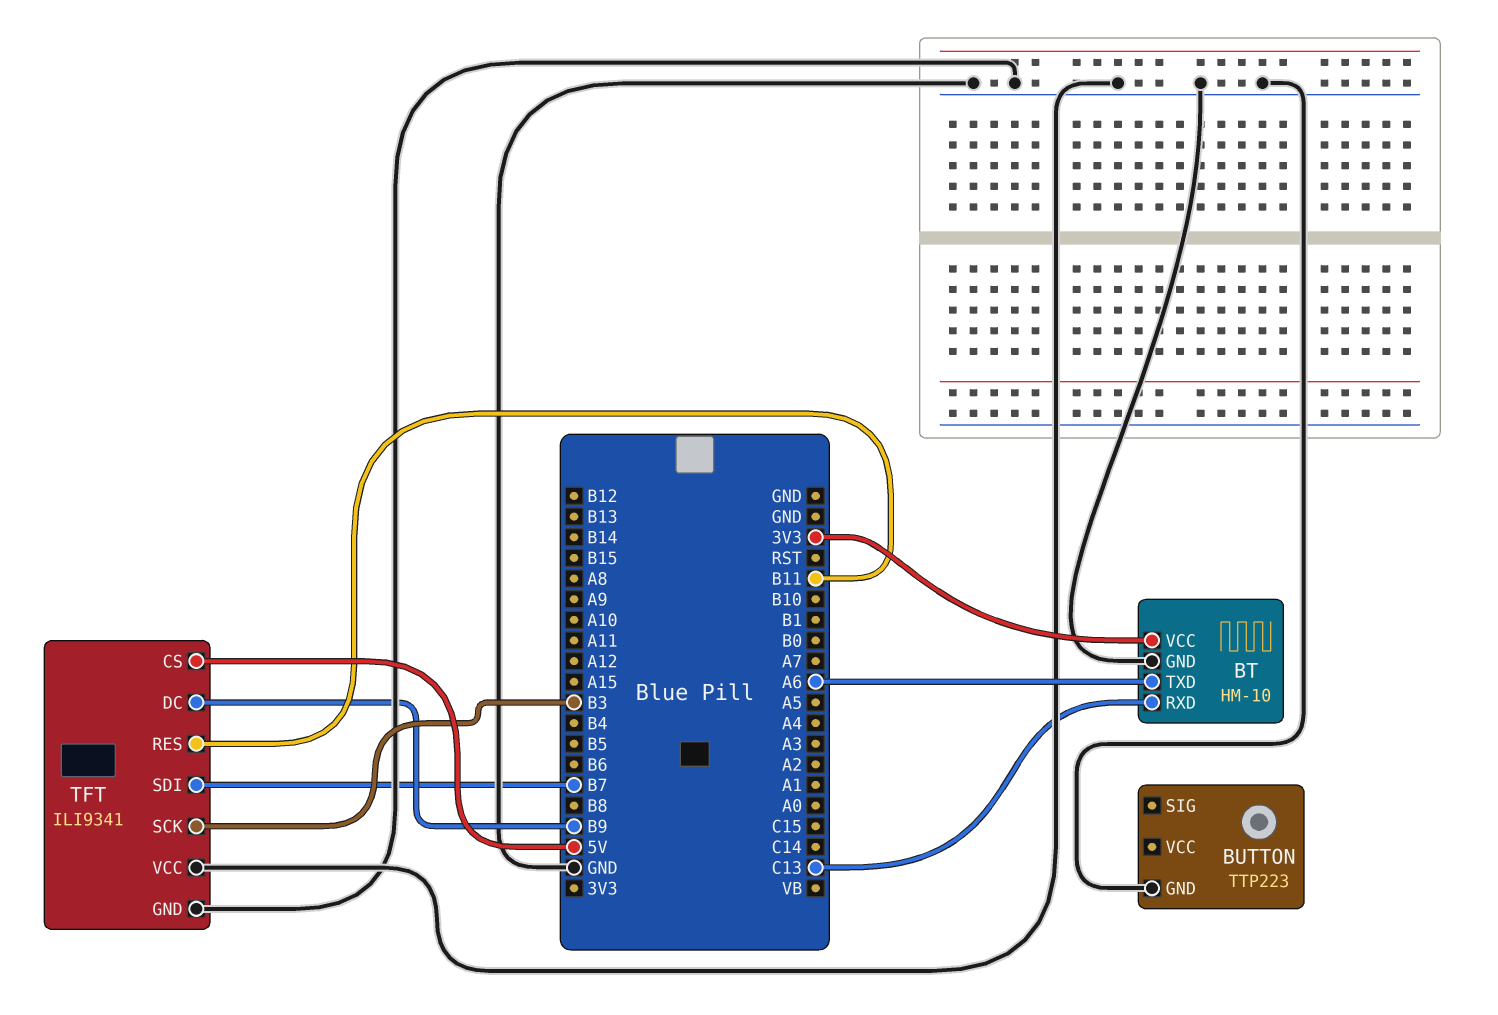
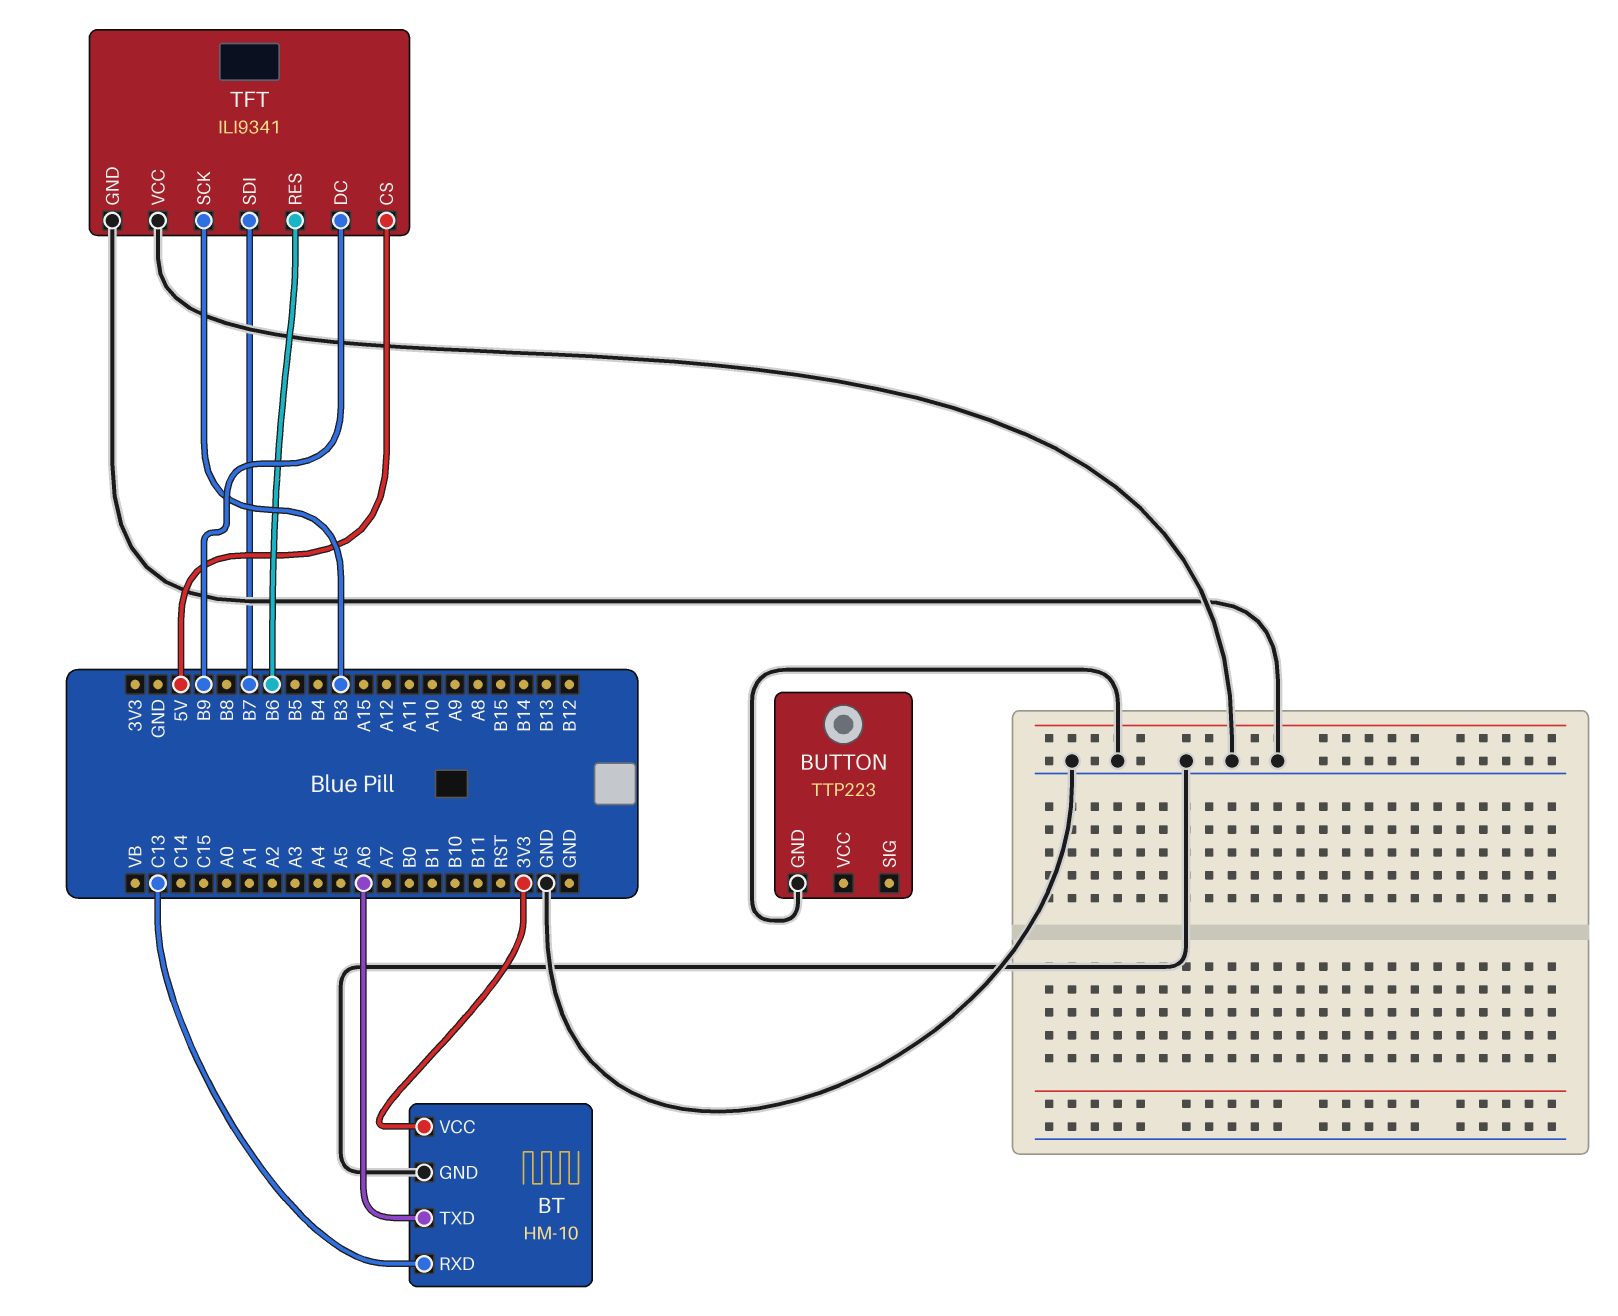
TFT pin RES: B11 -> B6

